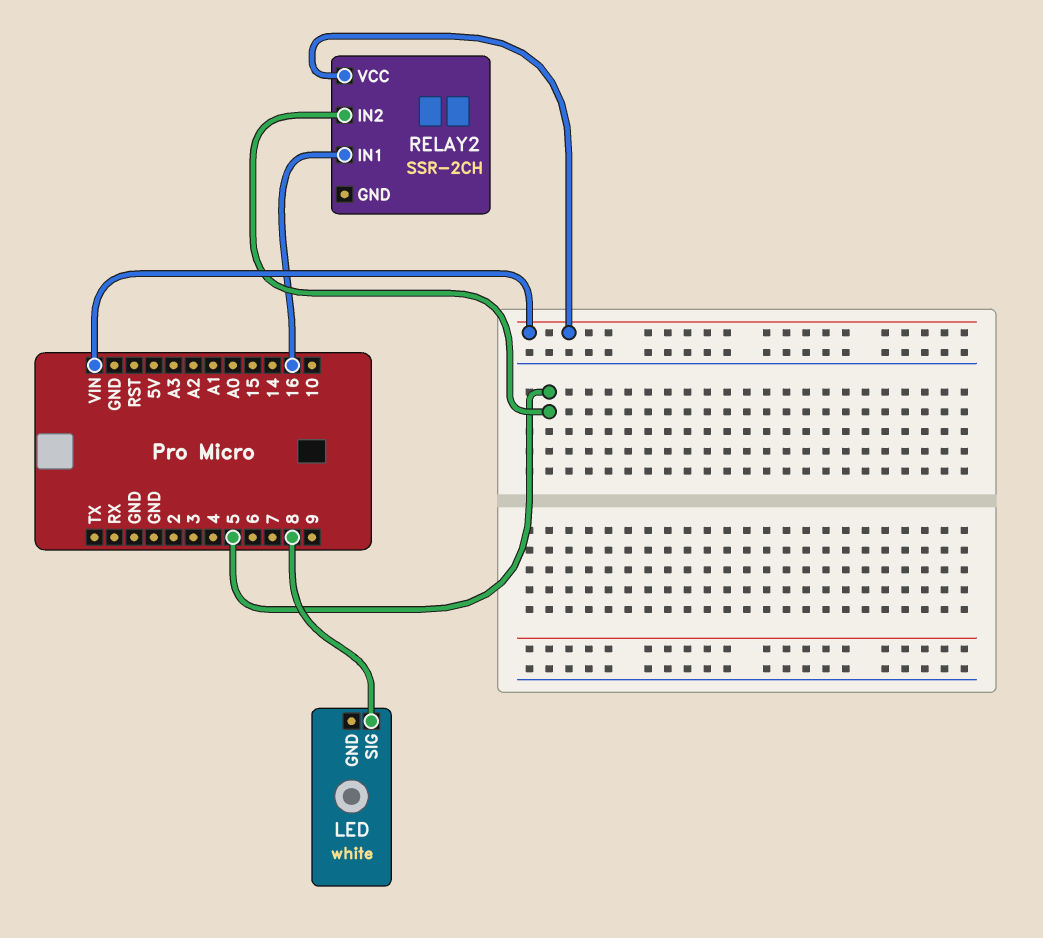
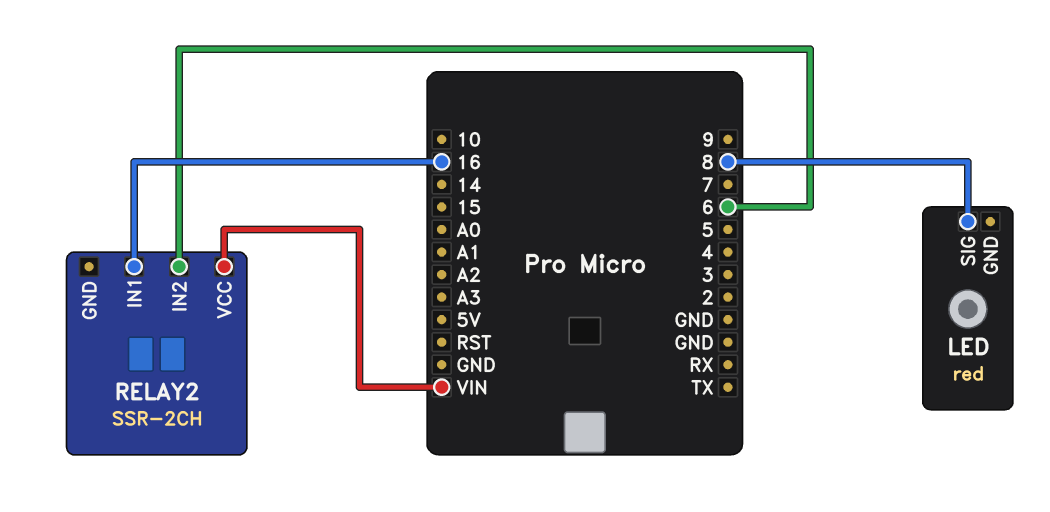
LED: white -> red
RELAY2 pin IN2: 5 -> 6

